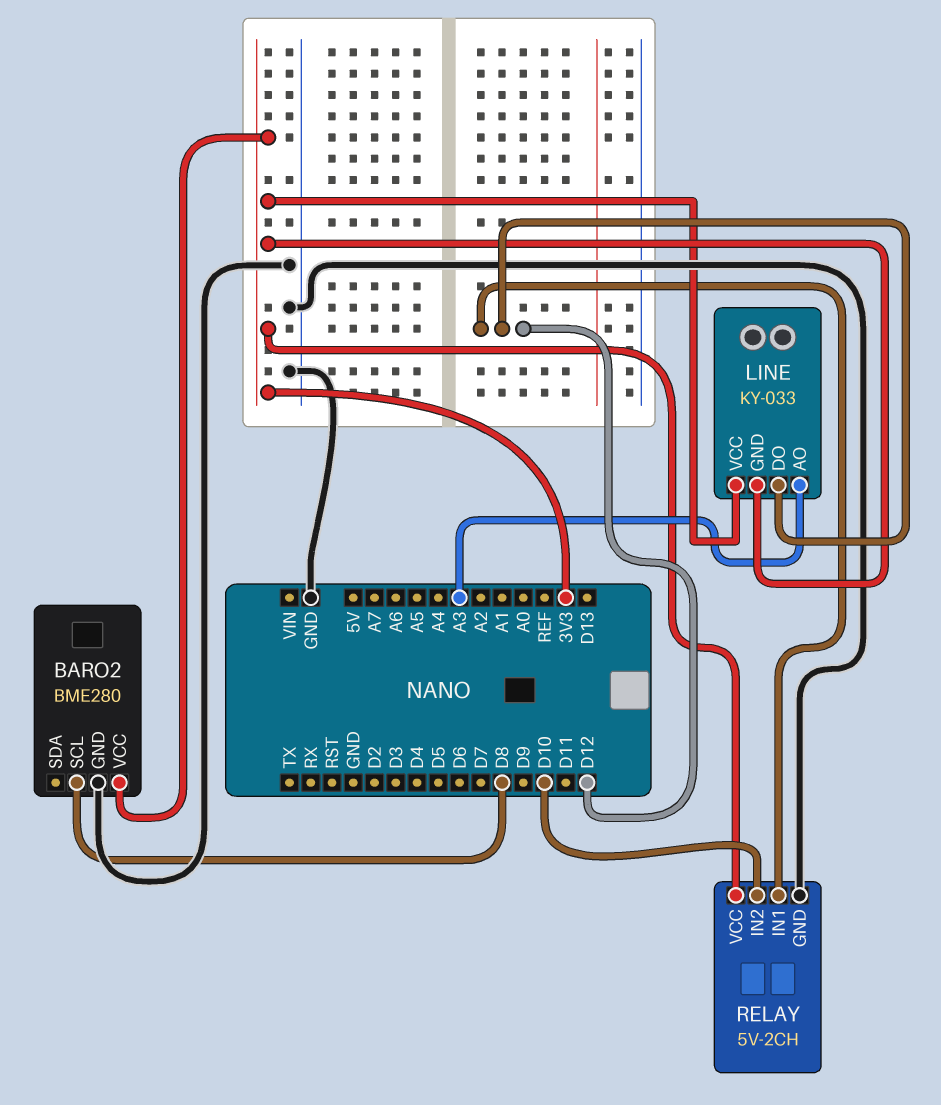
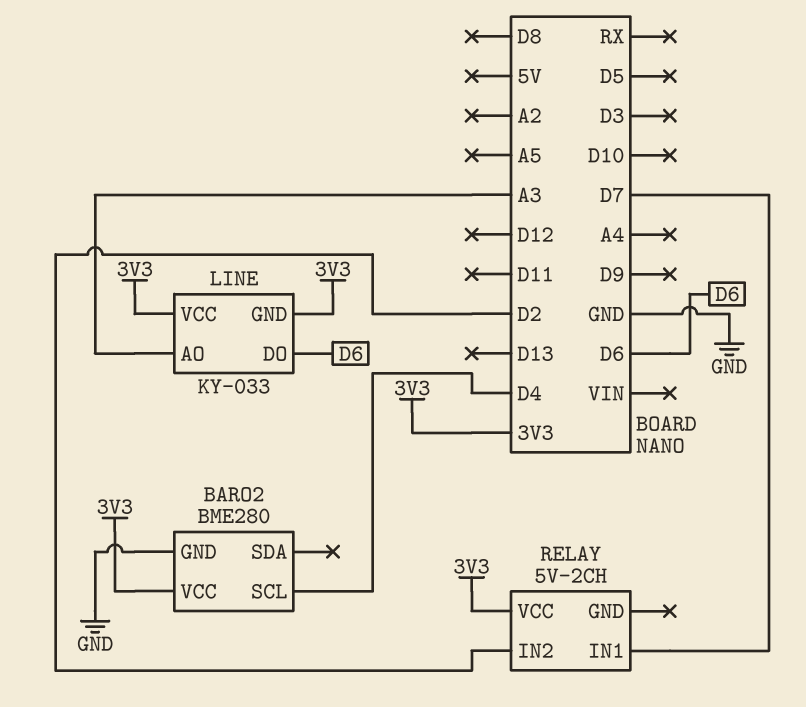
BARO2 pin SCL: D8 -> D4
LINE pin DO: D12 -> D6
RELAY pin GND: GND -> none
RELAY pin IN1: D12 -> D7
RELAY pin IN2: D10 -> D2

